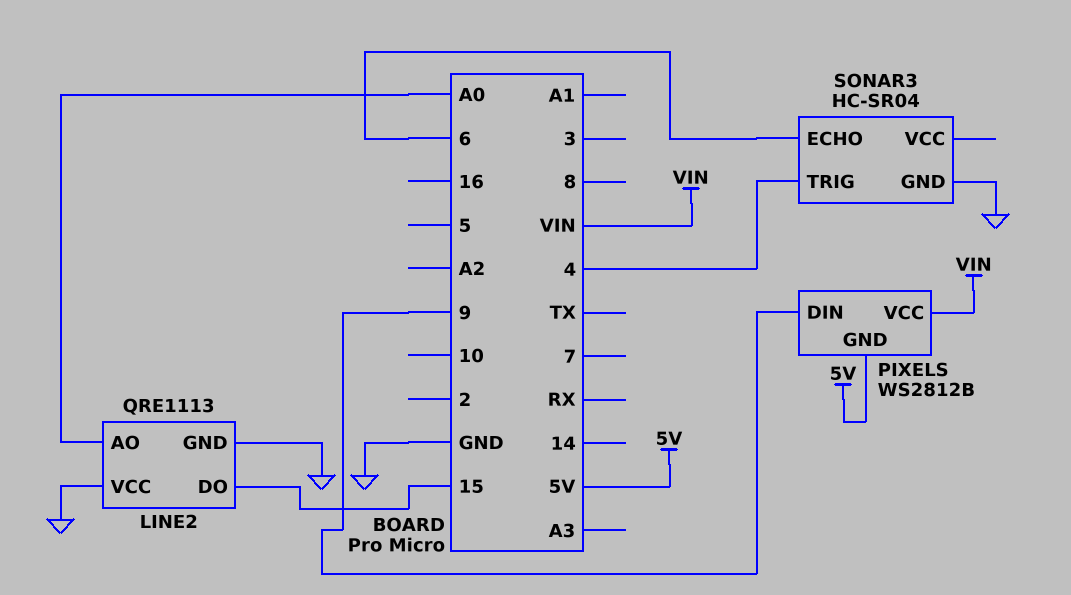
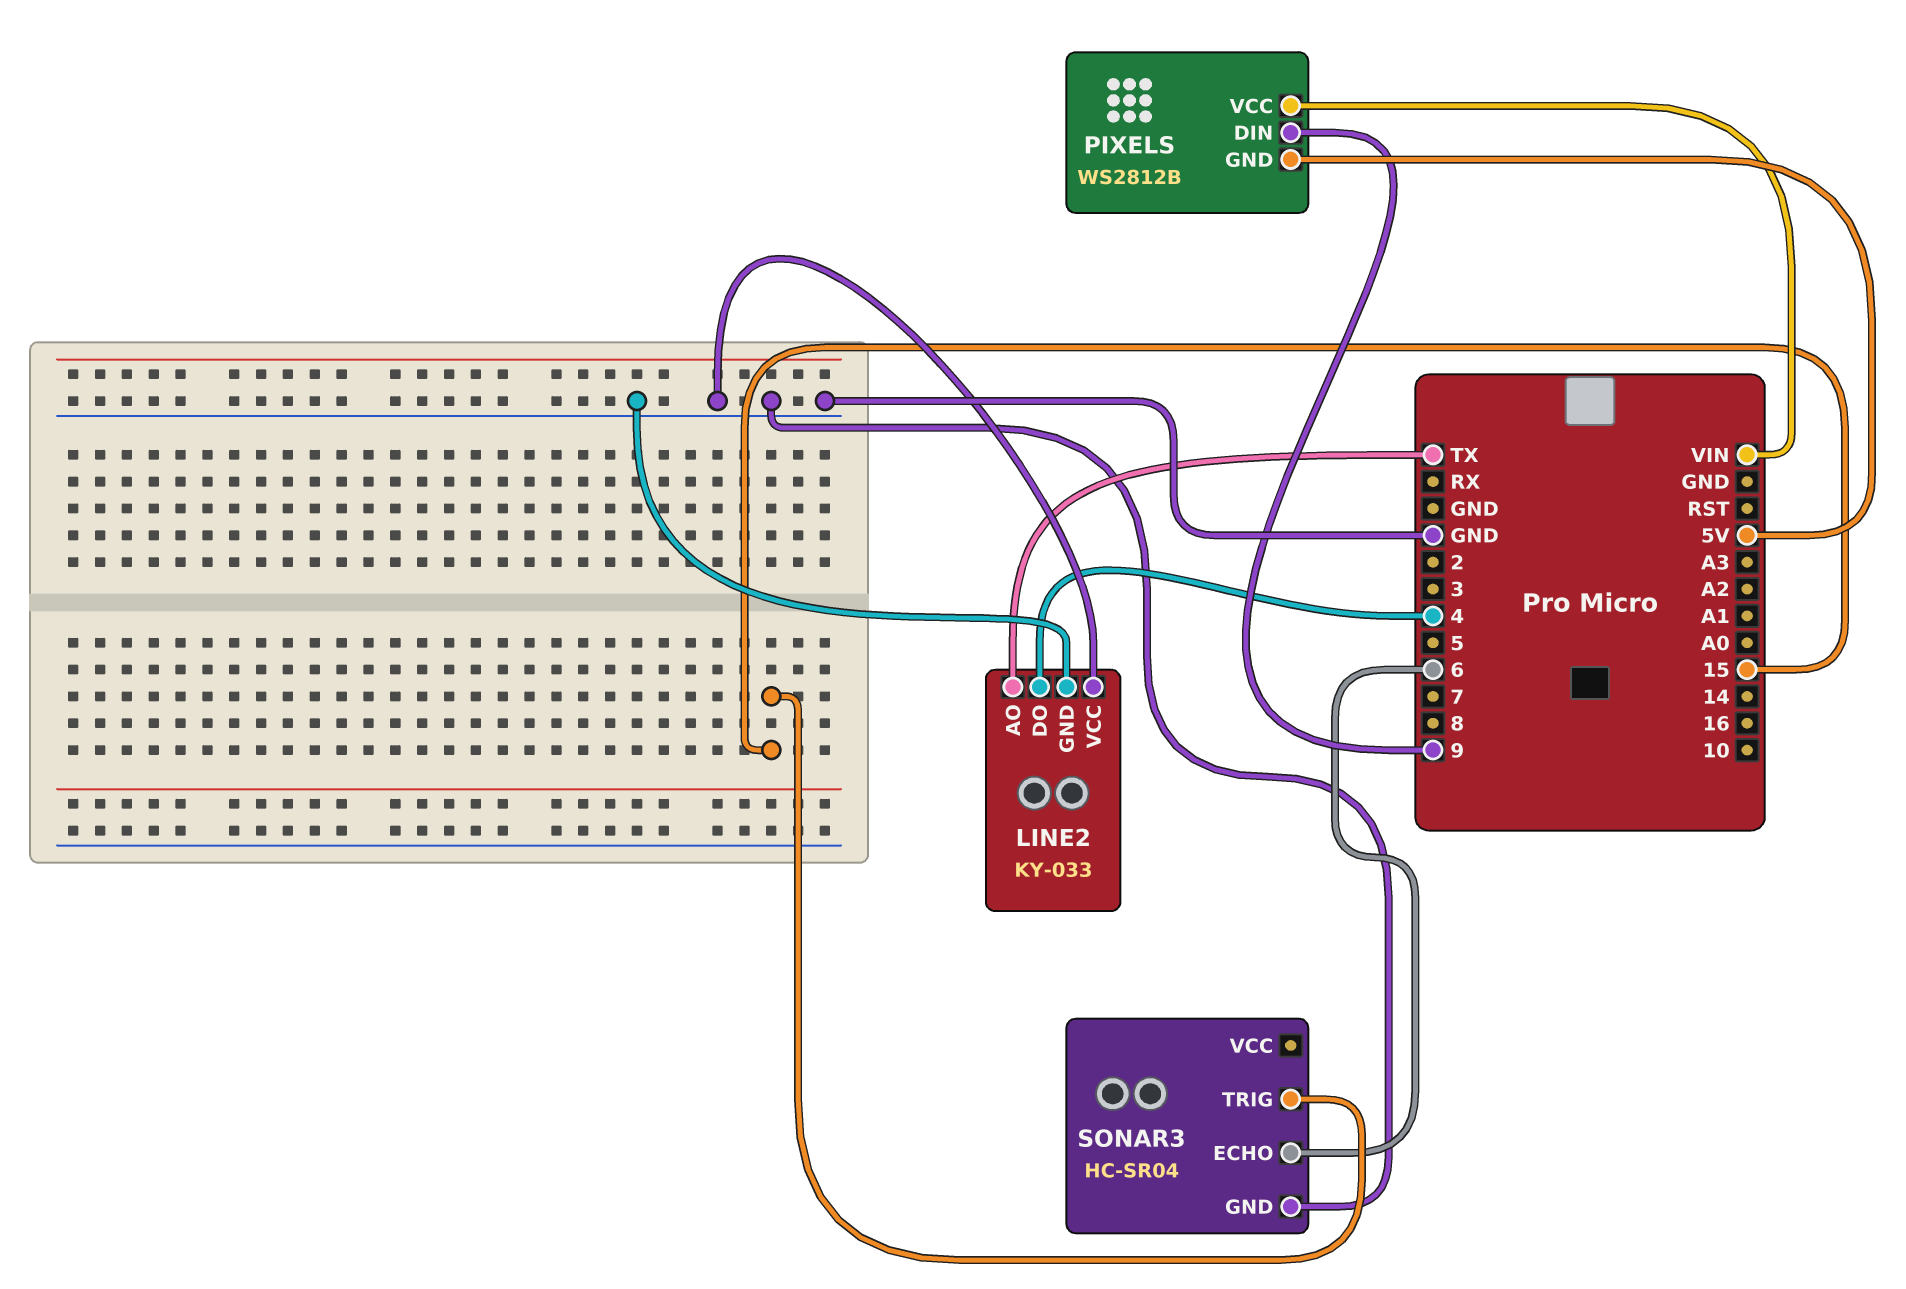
LINE2: QRE1113 -> KY-033
LINE2 pin AO: A0 -> TX
LINE2 pin DO: 15 -> 4
SONAR3 pin TRIG: 4 -> 15

